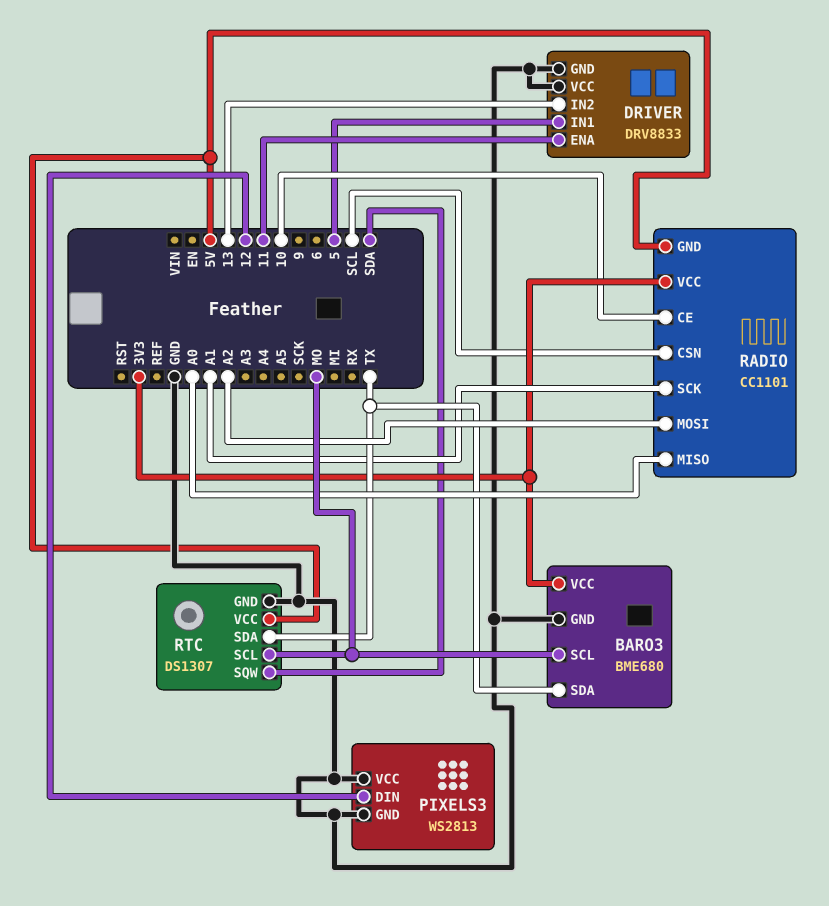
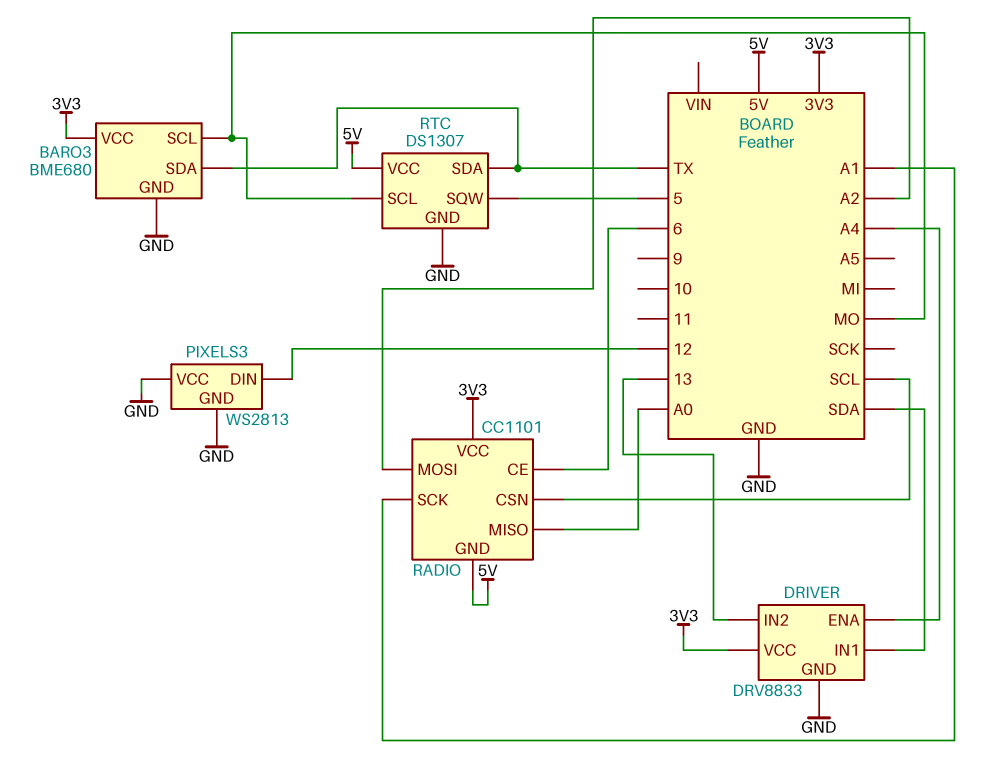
DRIVER pin ENA: 11 -> A4
DRIVER pin IN1: 5 -> SDA
DRIVER pin VCC: GND -> 3V3
RADIO pin CE: 10 -> 6
RTC pin SQW: SDA -> 5

